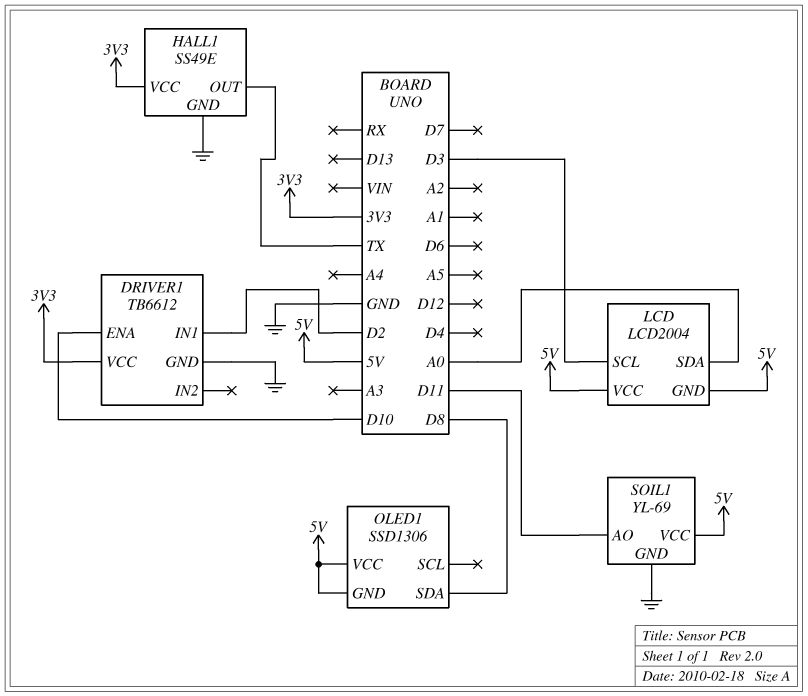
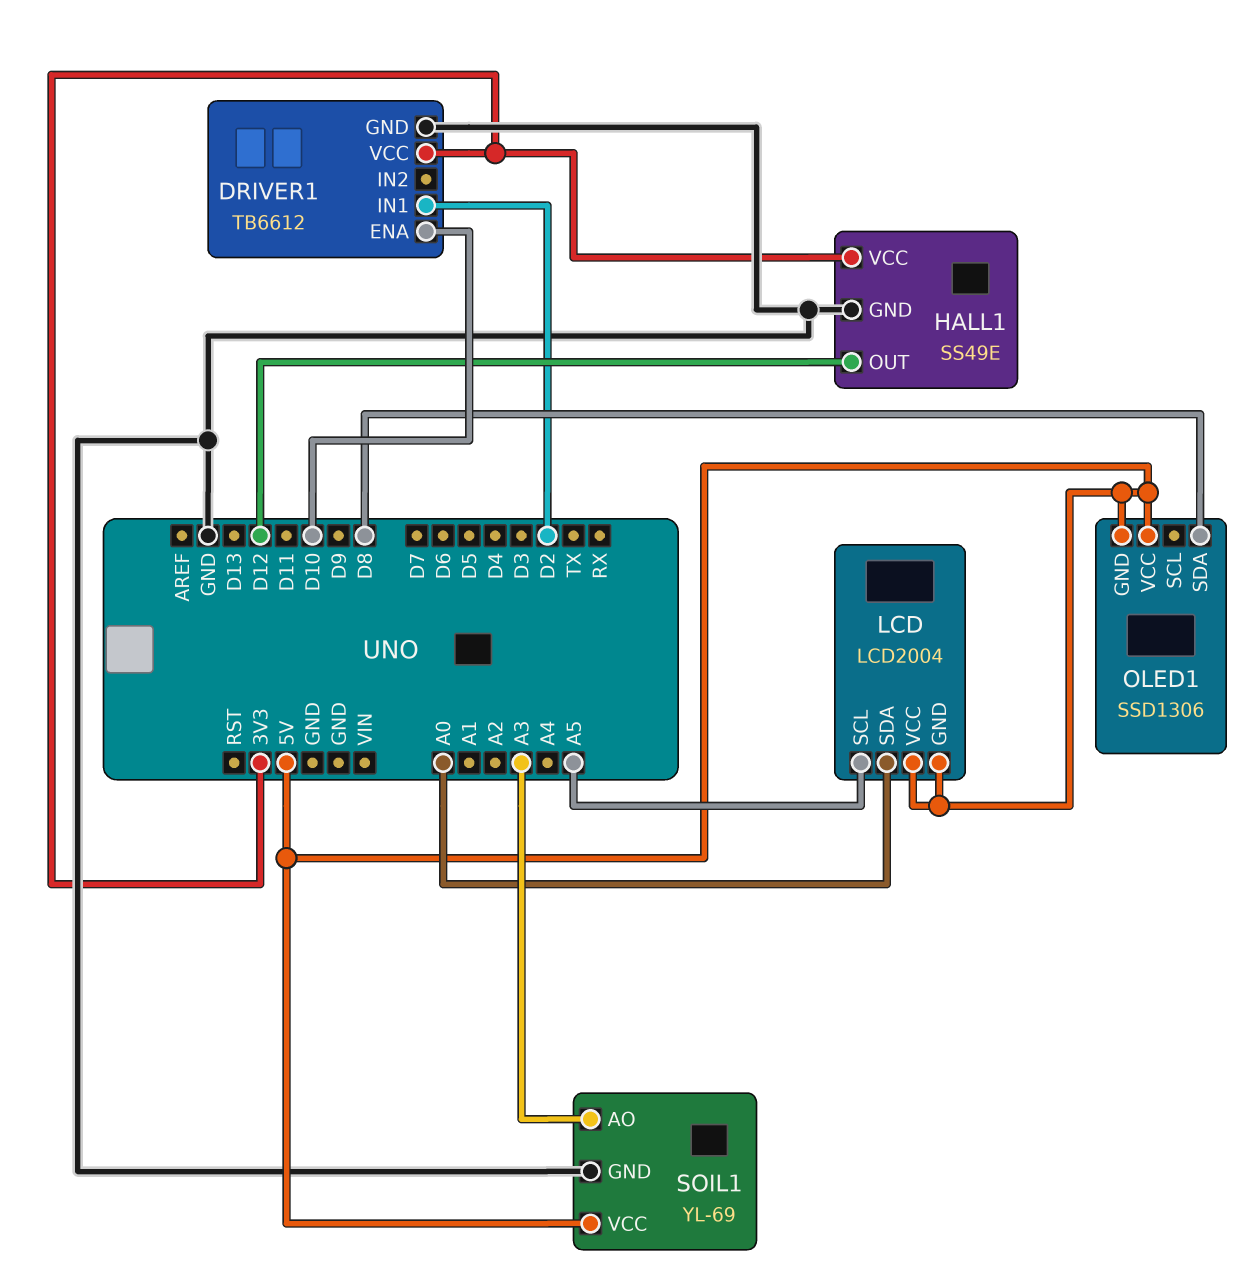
HALL1 pin OUT: TX -> D12
LCD pin SCL: D3 -> A5
SOIL1 pin AO: D11 -> A3

